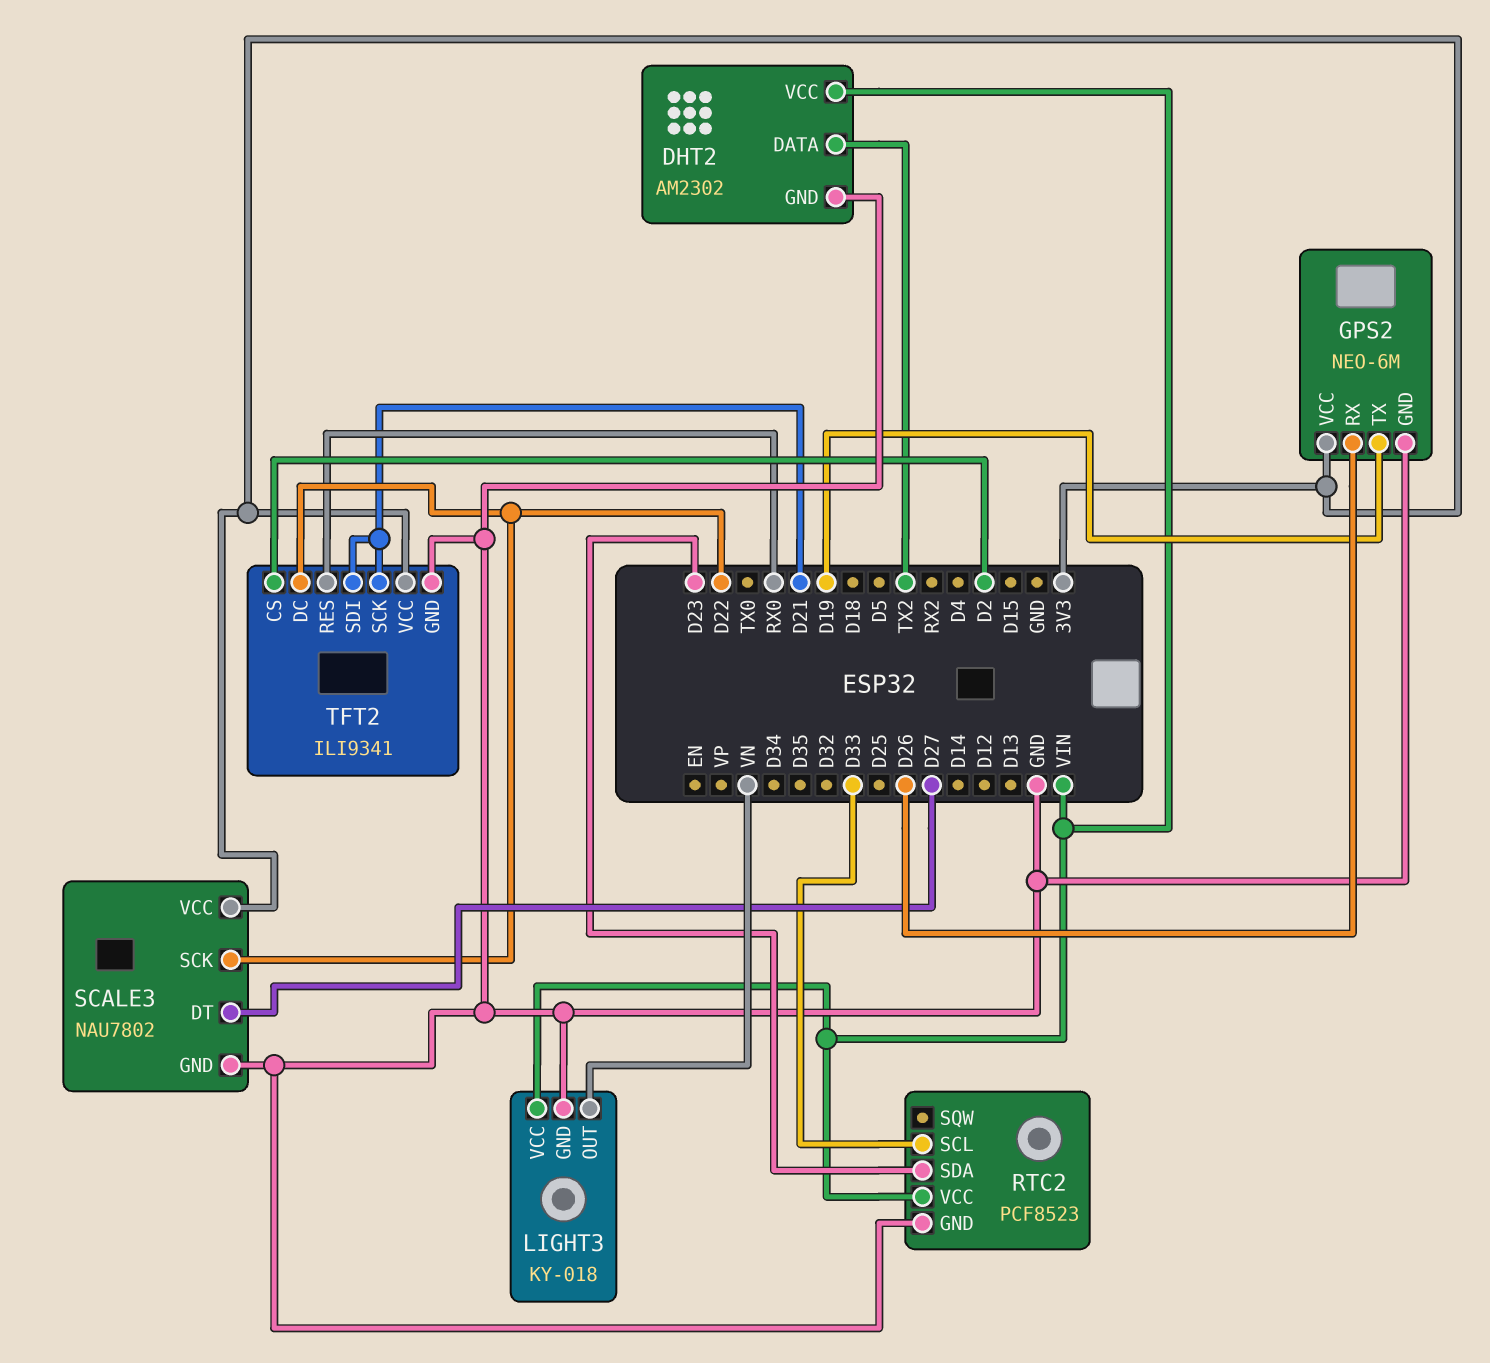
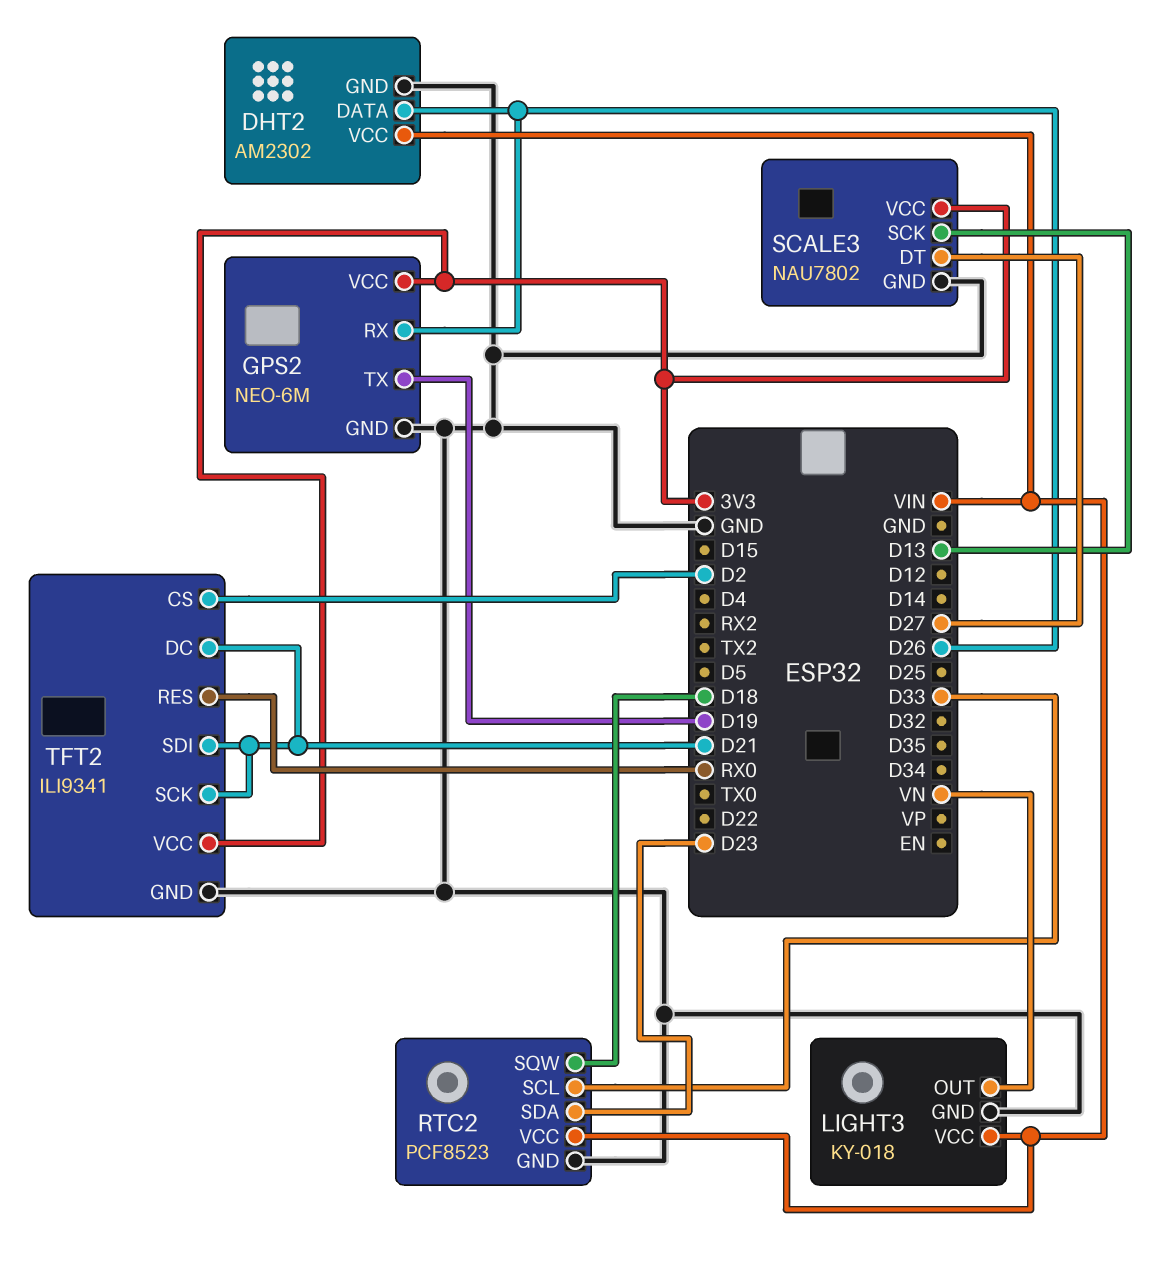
DHT2 pin DATA: TX2 -> D26
RTC2 pin SQW: none -> D18
SCALE3 pin SCK: D22 -> D13
TFT2 pin DC: D22 -> D21

